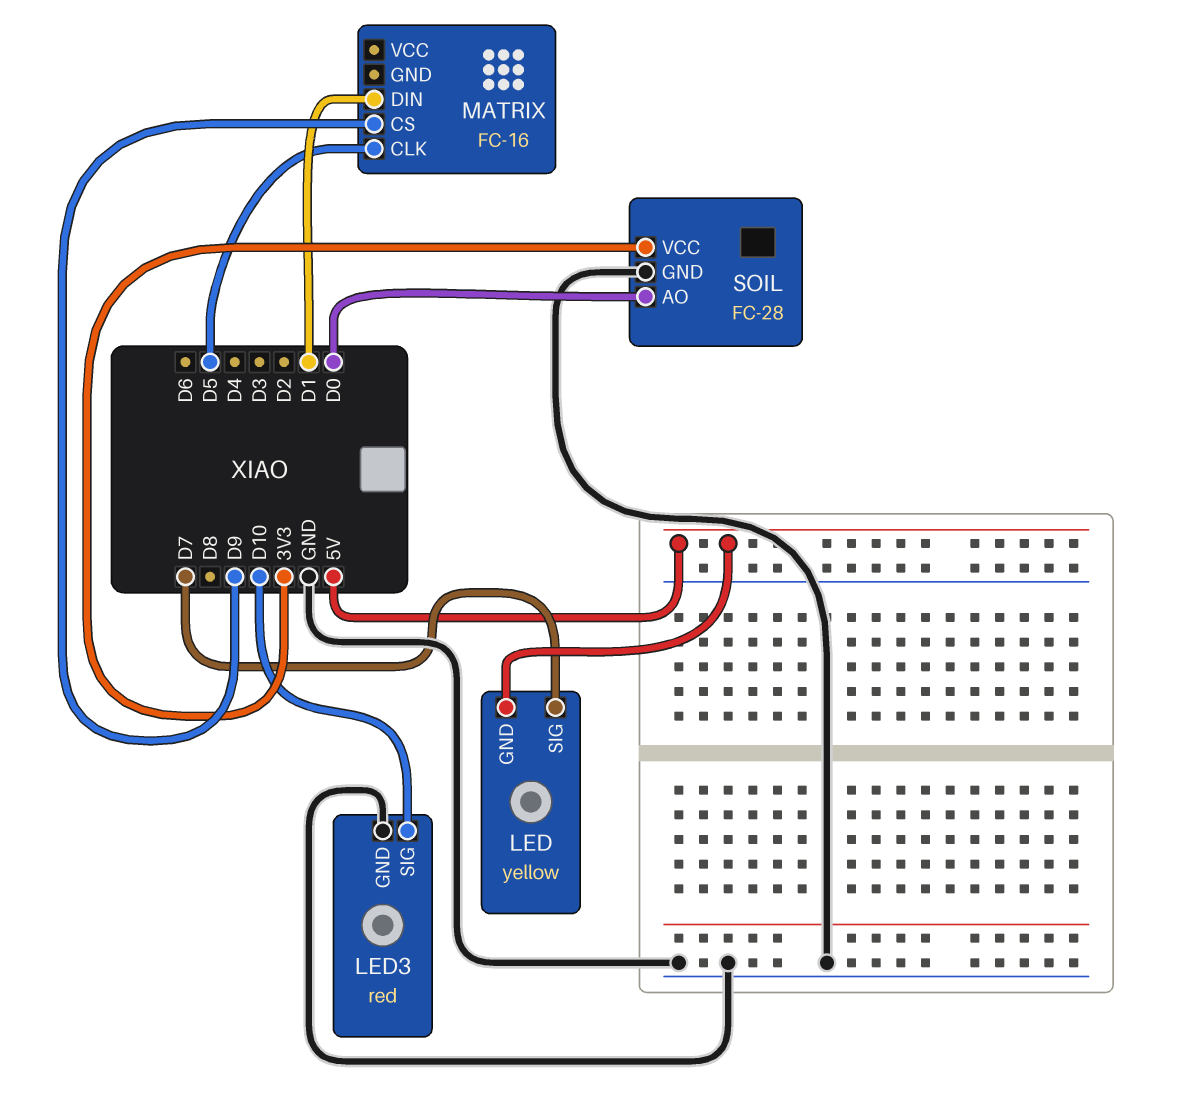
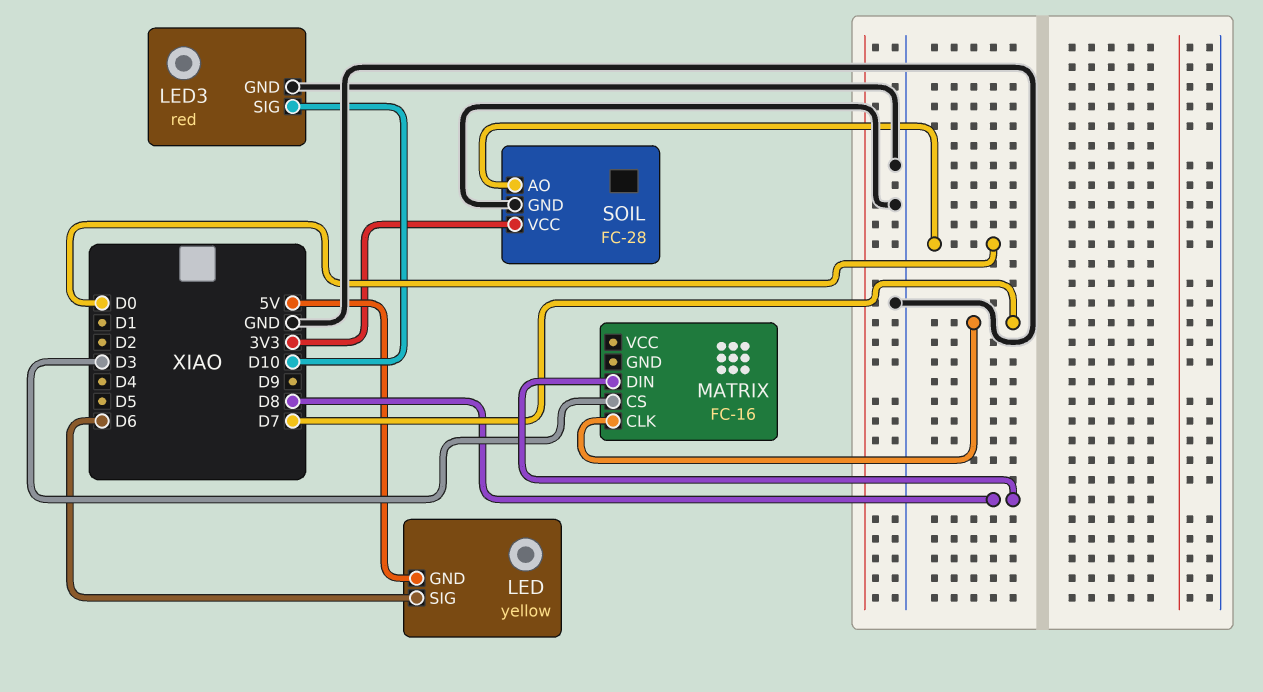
LED pin SIG: D7 -> D6
MATRIX pin CLK: D5 -> D7
MATRIX pin CS: D9 -> D3
MATRIX pin DIN: D1 -> D8

